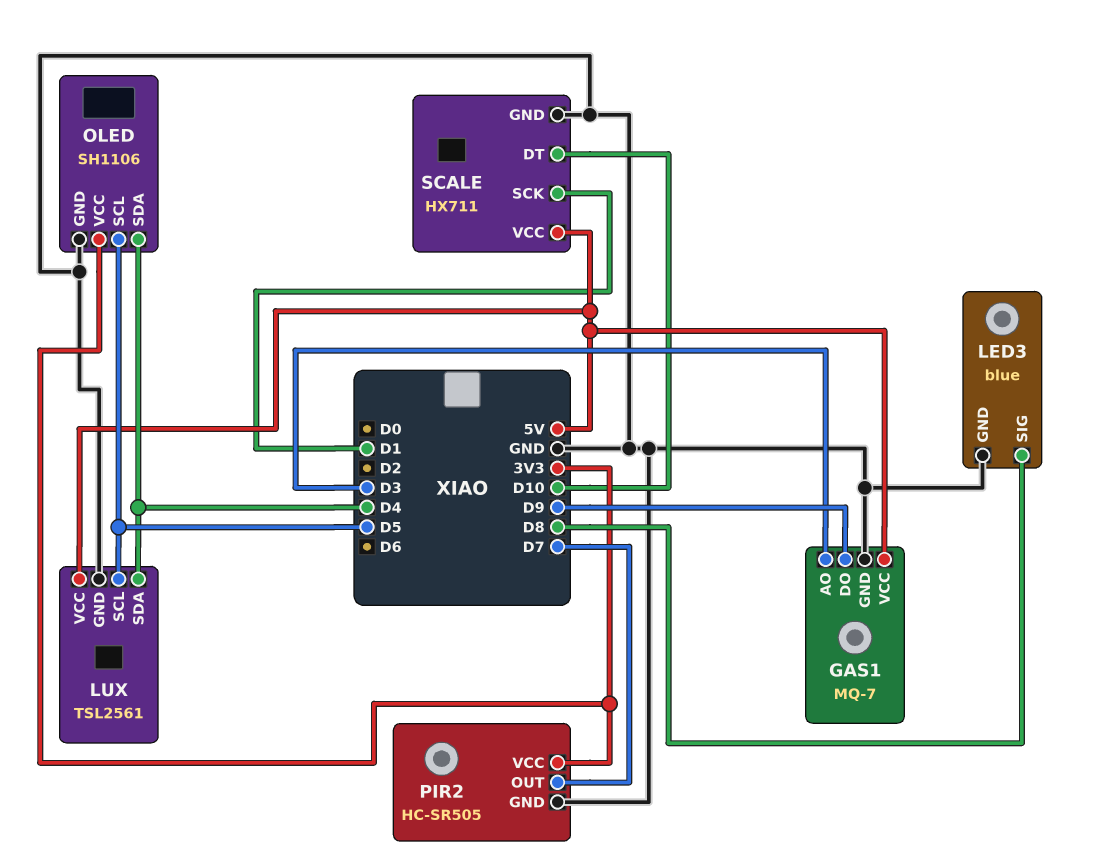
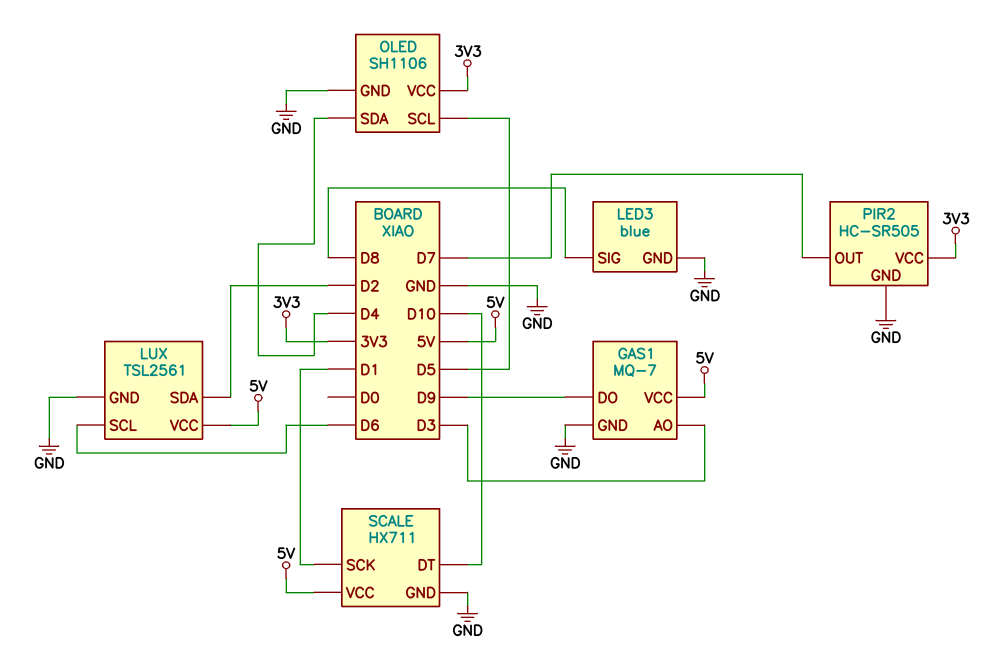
LUX pin SCL: D5 -> D6
LUX pin SDA: D4 -> D2

